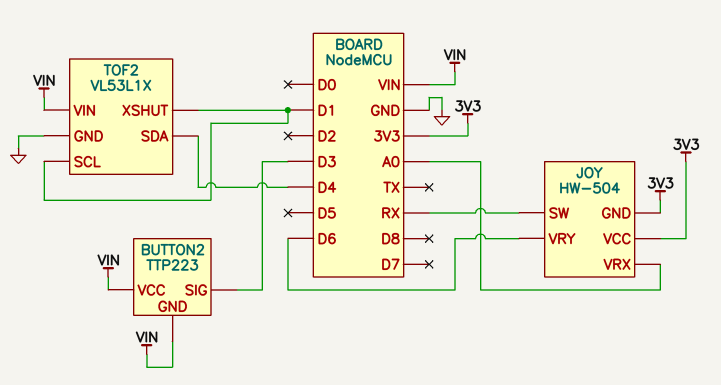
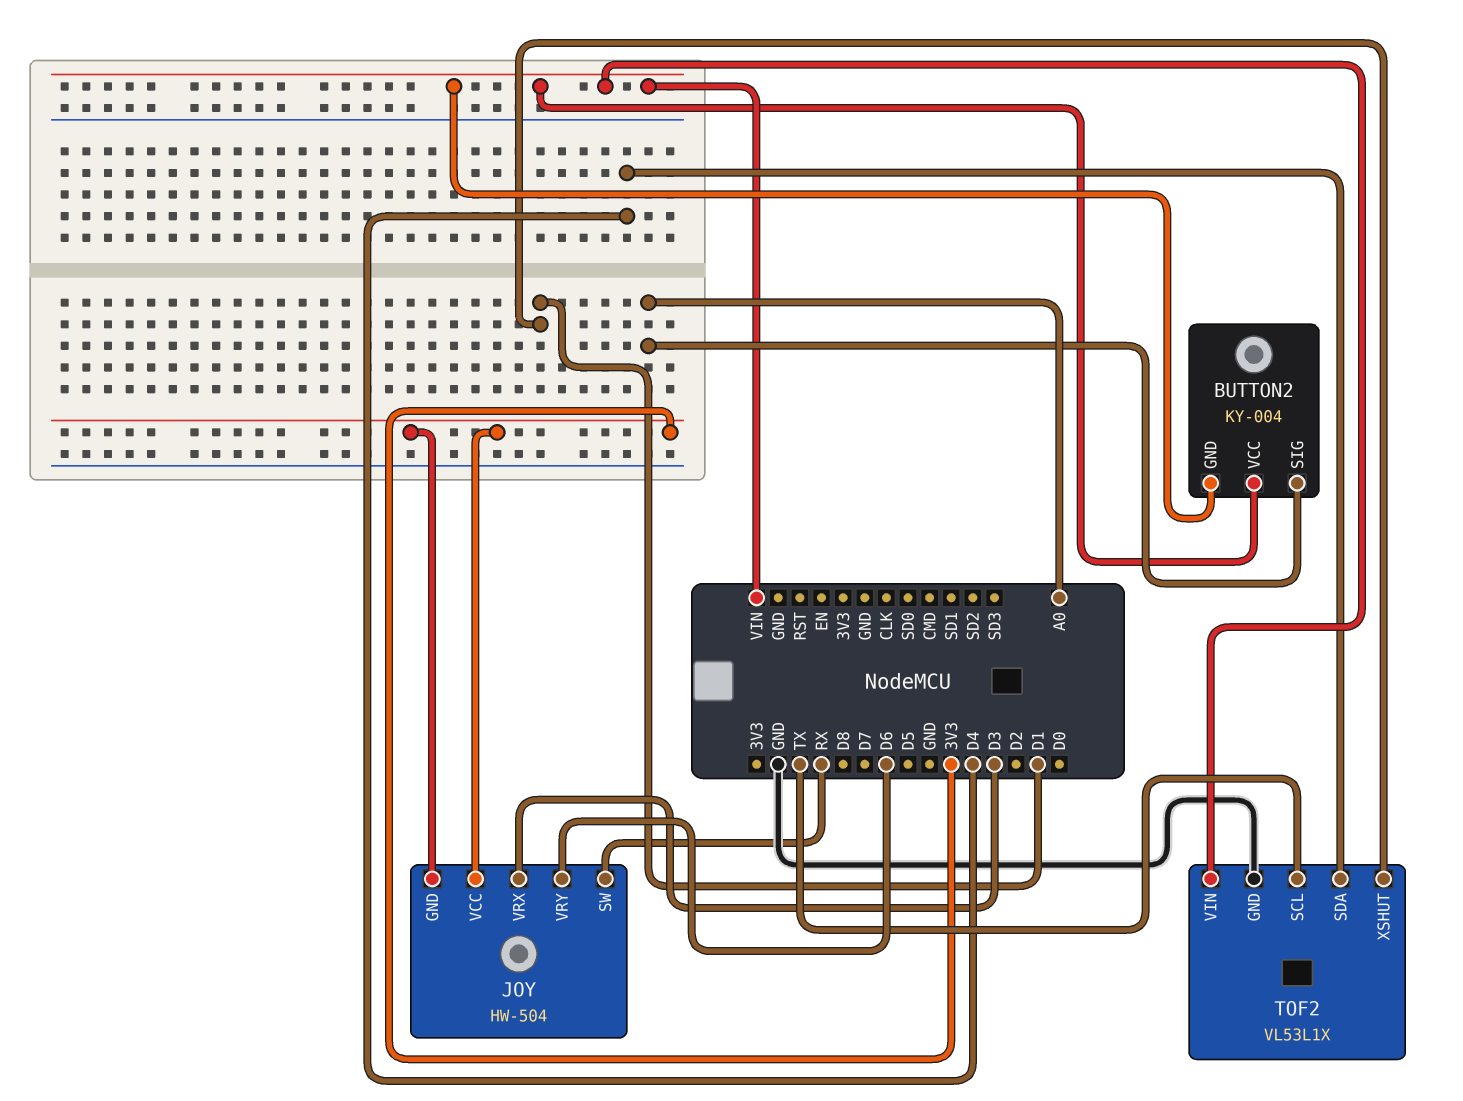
BUTTON2: TTP223 -> KY-004
BUTTON2 pin SIG: D3 -> A0
JOY pin VRX: A0 -> D3
TOF2 pin SCL: D1 -> TX

